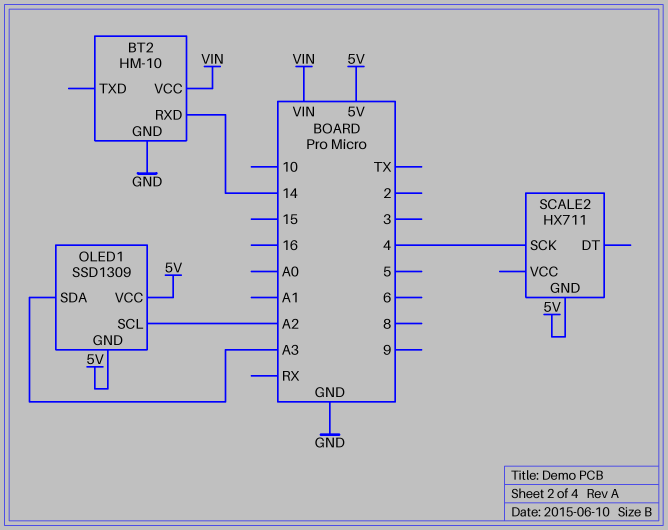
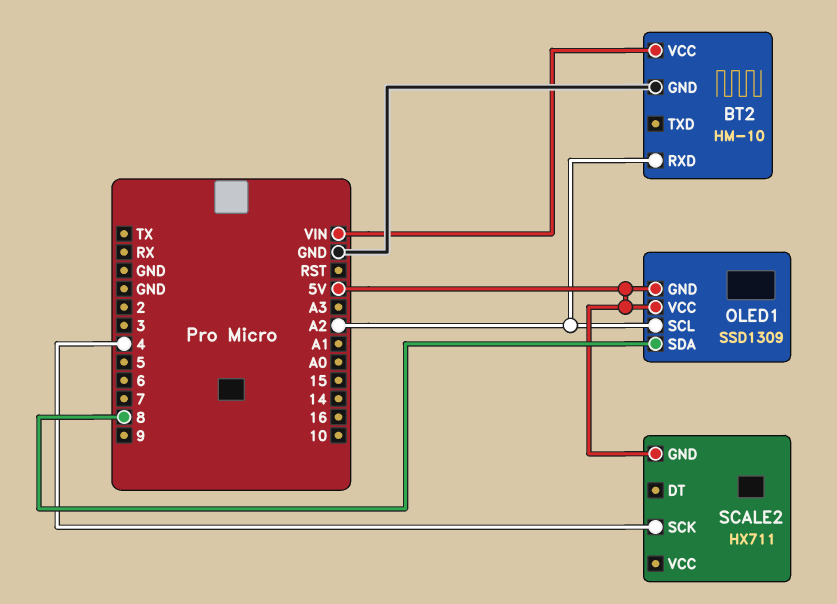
BT2 pin RXD: 14 -> A2
OLED1 pin SDA: A3 -> 8

